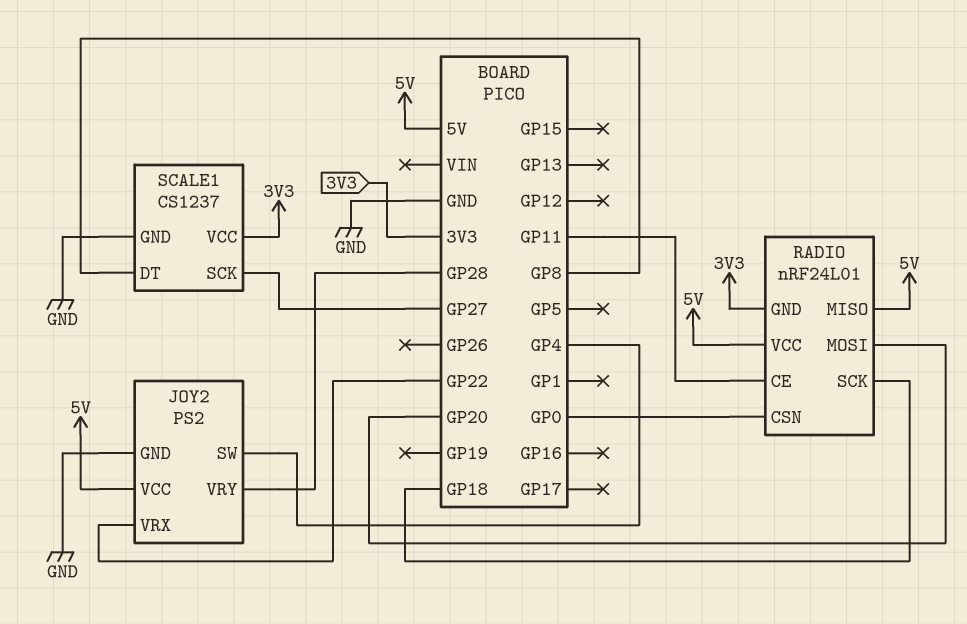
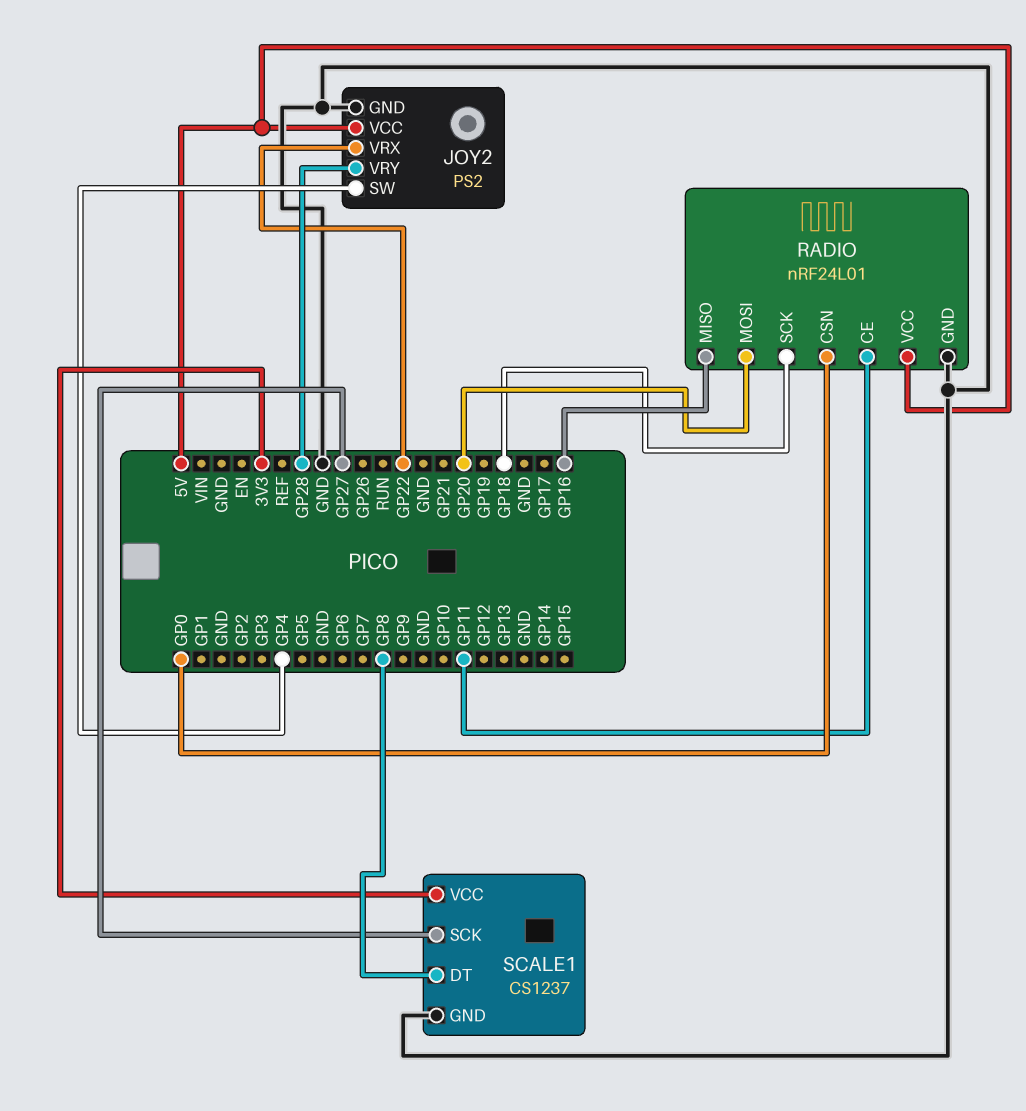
RADIO pin GND: 3V3 -> GND
RADIO pin MISO: 5V -> GP16

